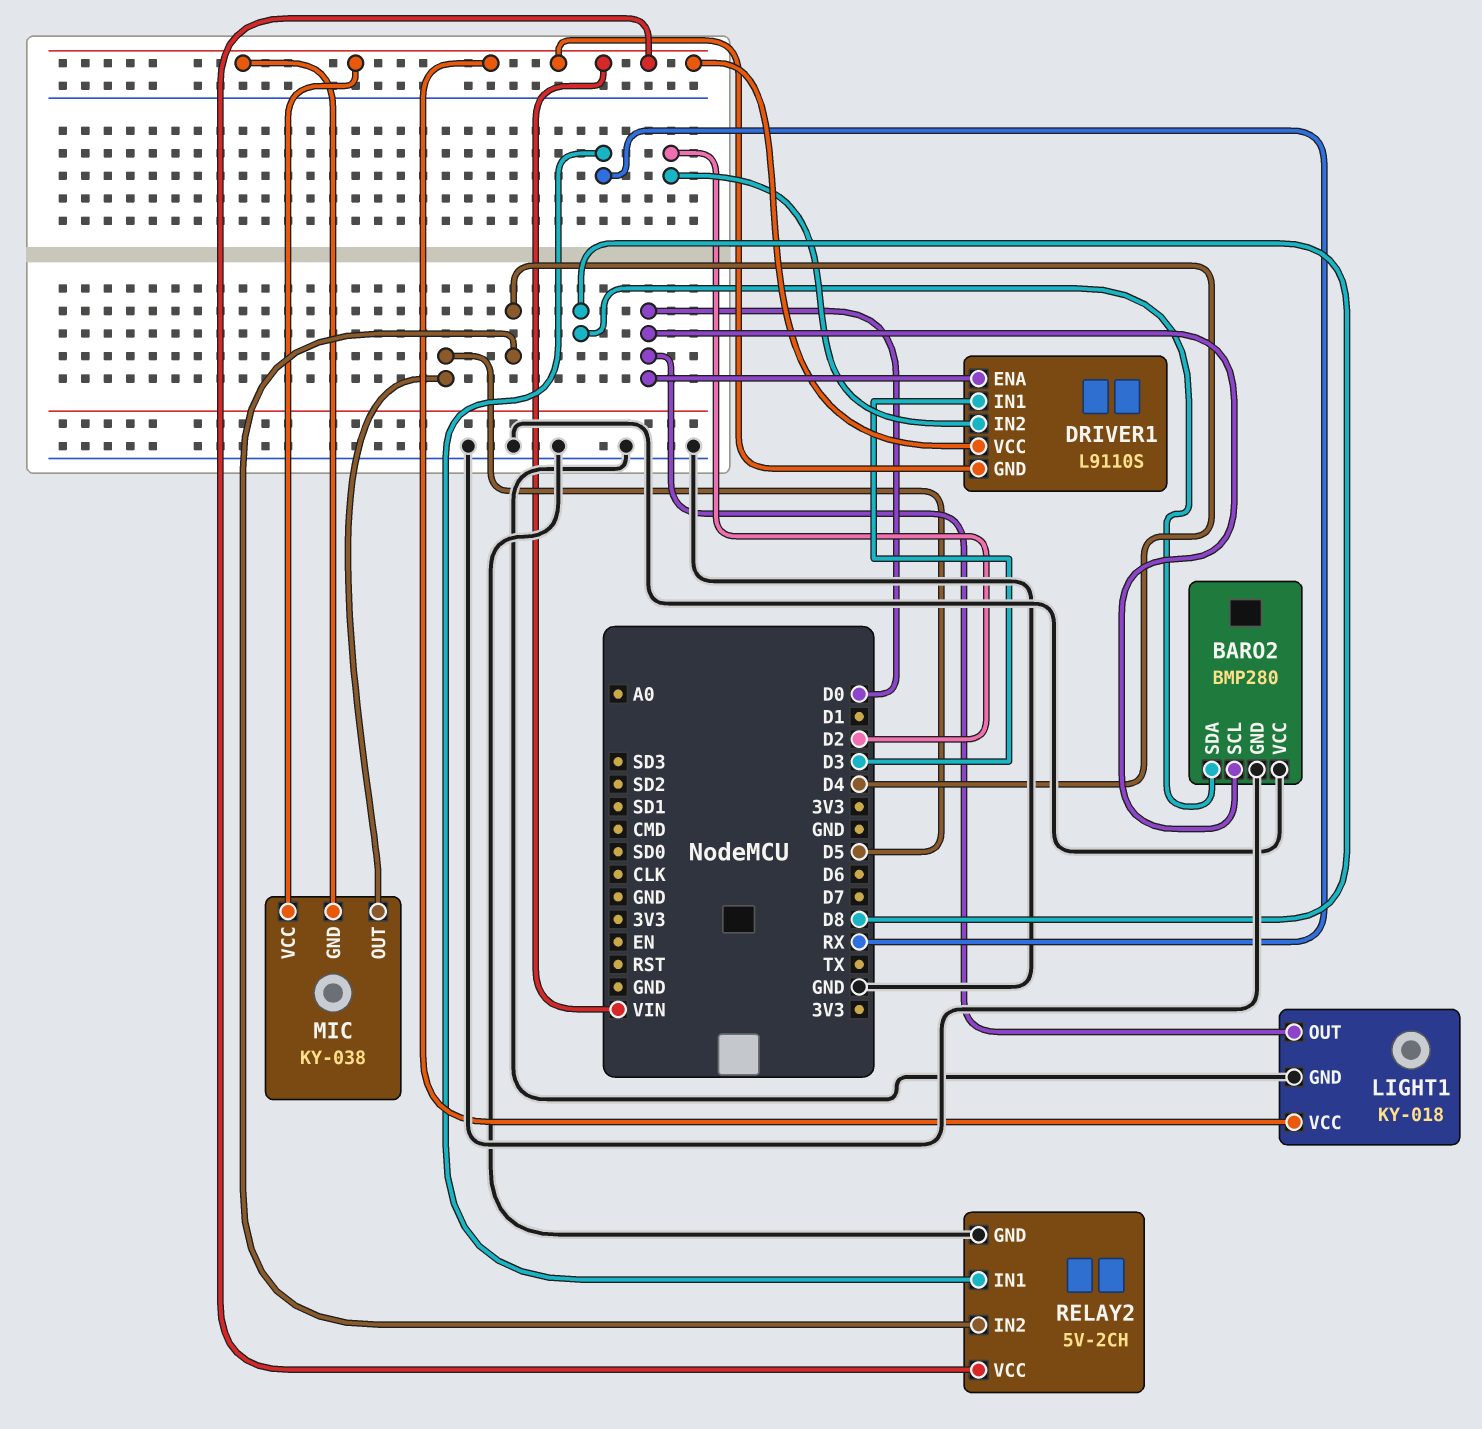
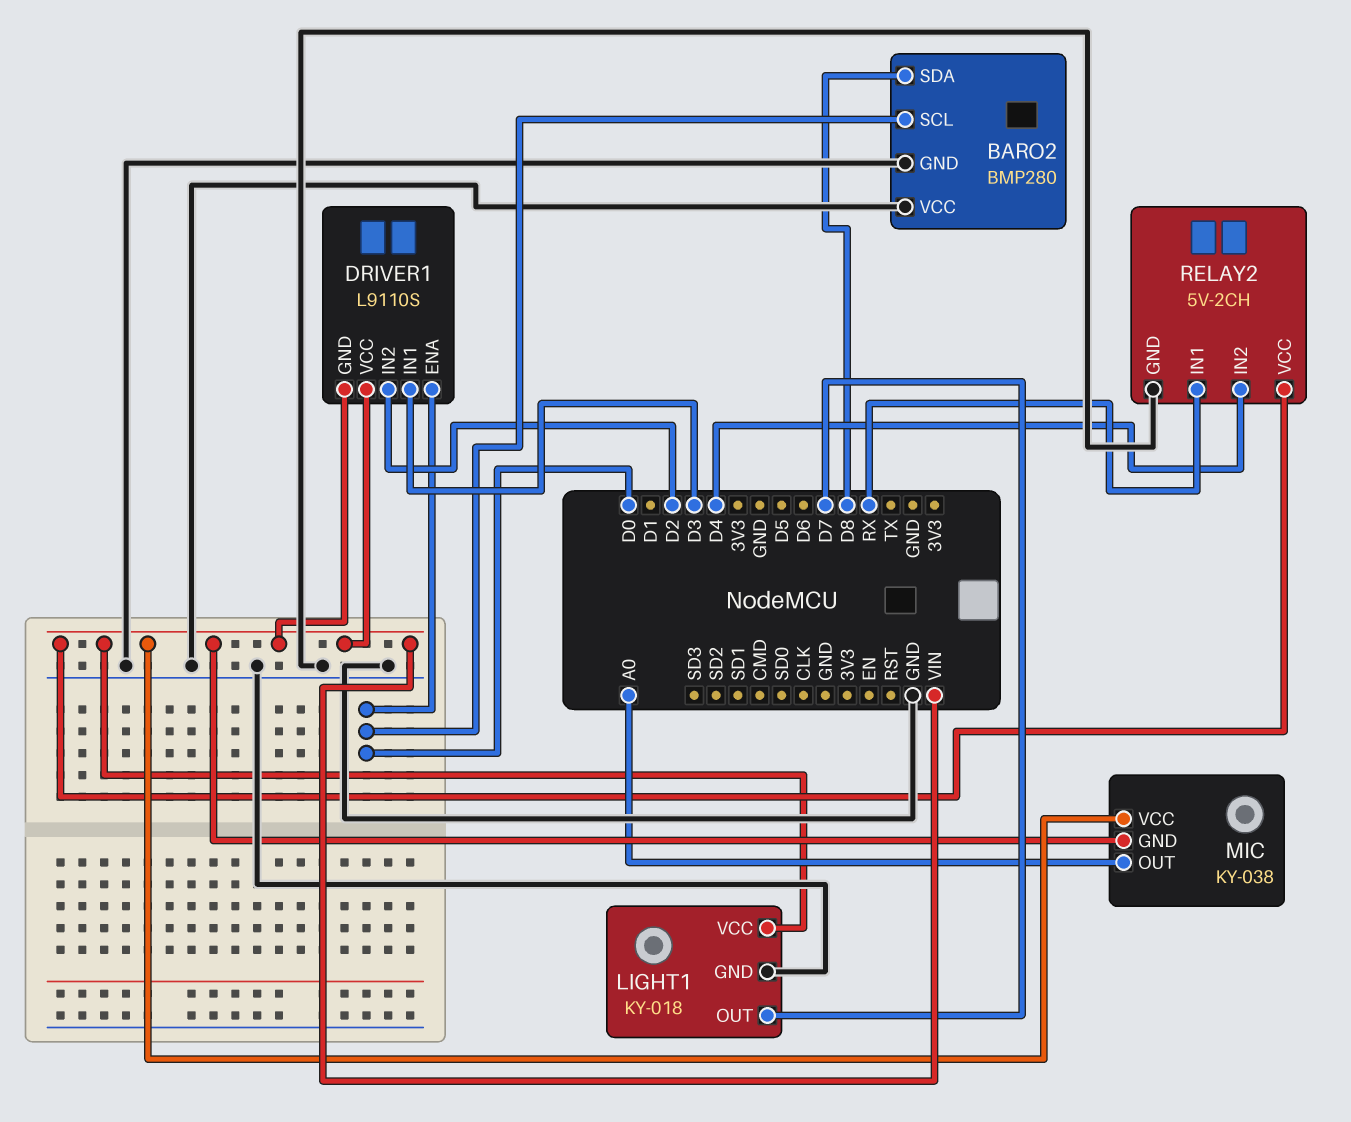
LIGHT1 pin OUT: D0 -> D7
MIC pin OUT: D5 -> A0

